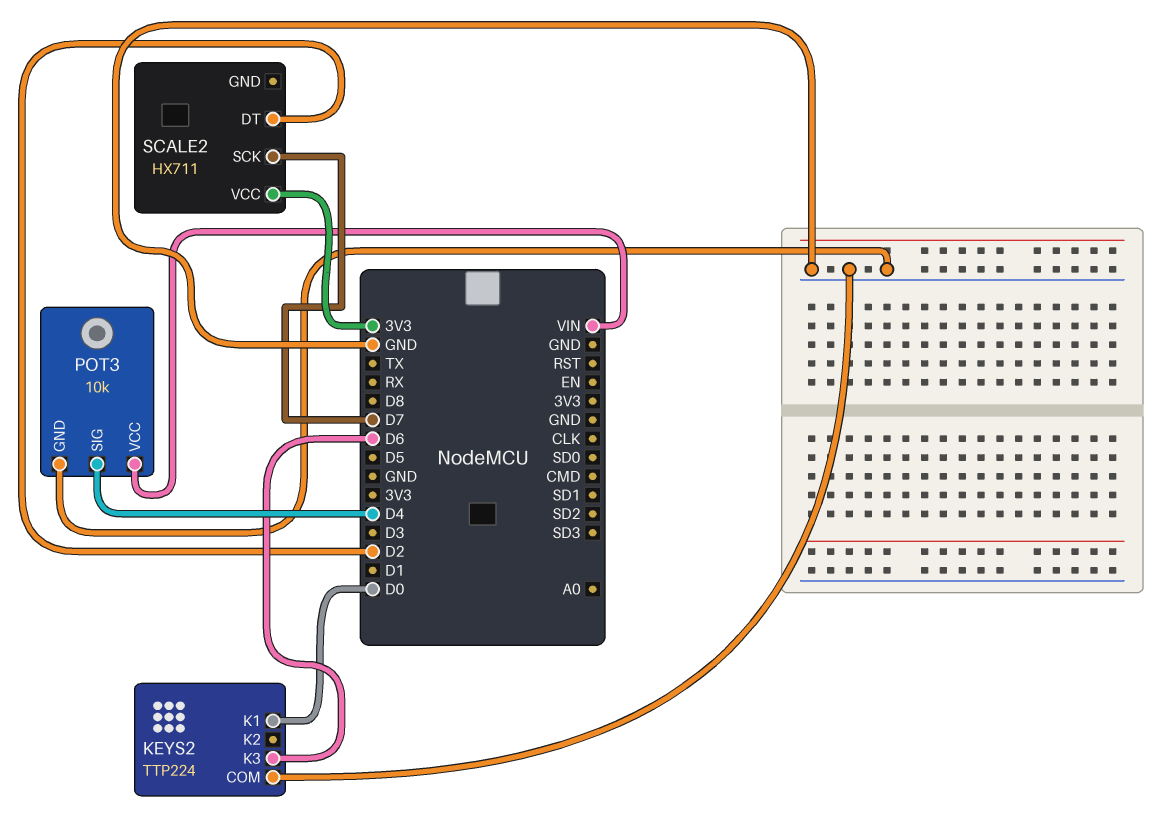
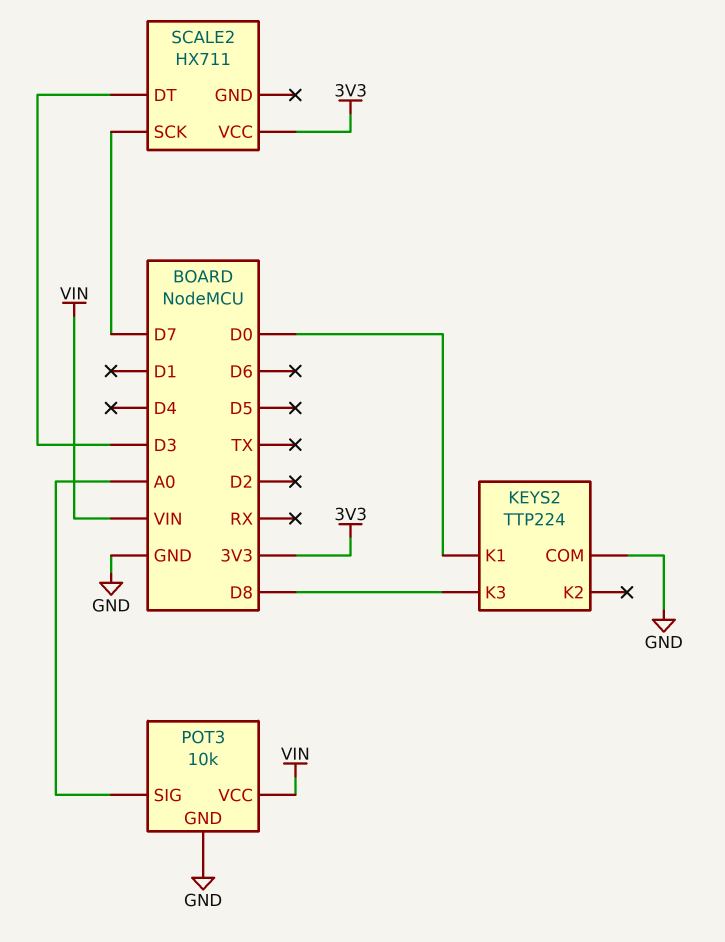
KEYS2 pin K3: D6 -> D8
POT3 pin SIG: D4 -> A0
SCALE2 pin DT: D2 -> D3

